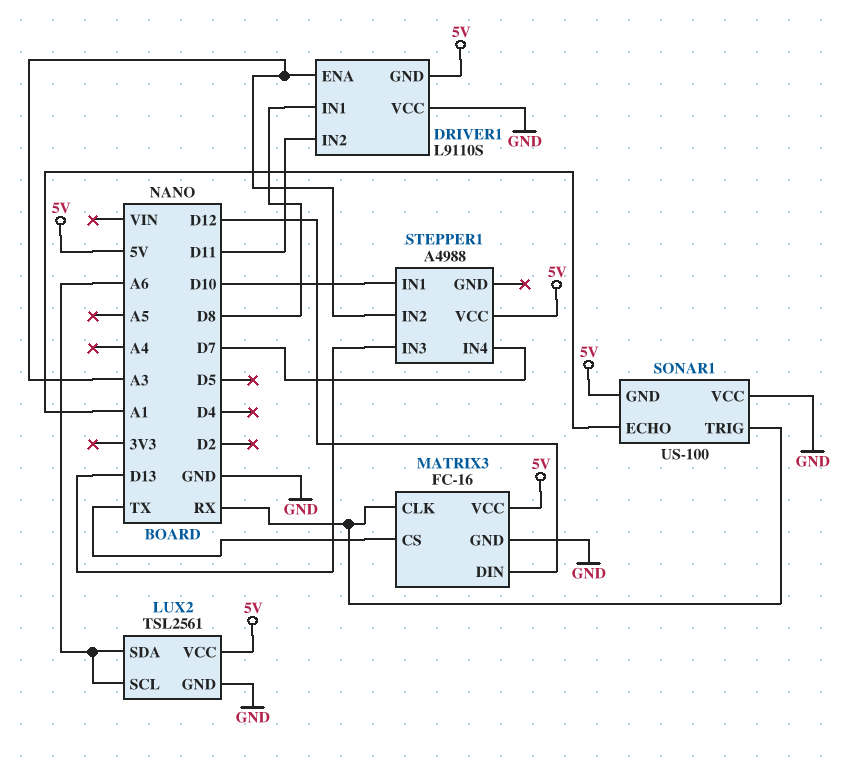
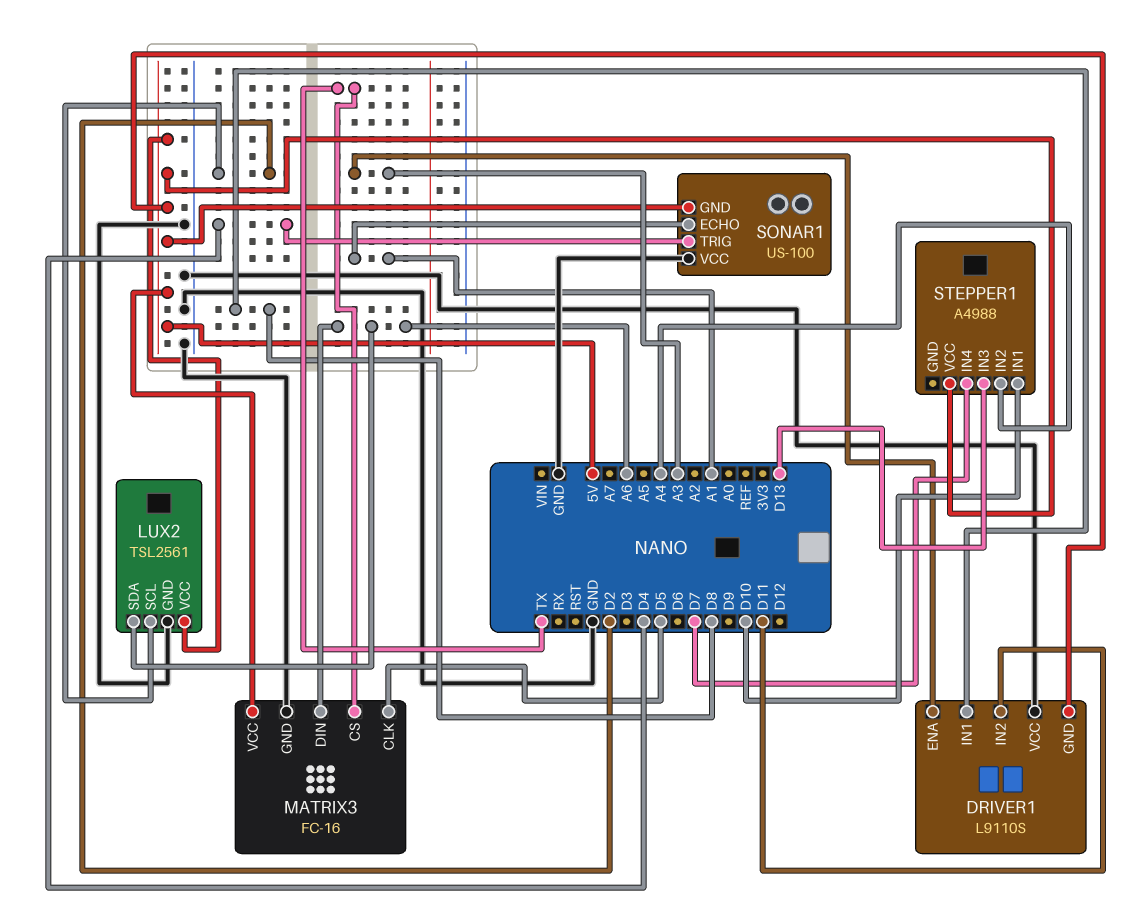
LUX2 pin SCL: A6 -> D2
MATRIX3 pin CLK: RX -> D5
MATRIX3 pin DIN: D12 -> A6
SONAR1 pin TRIG: RX -> D4
STEPPER1 pin IN2: A3 -> A4

